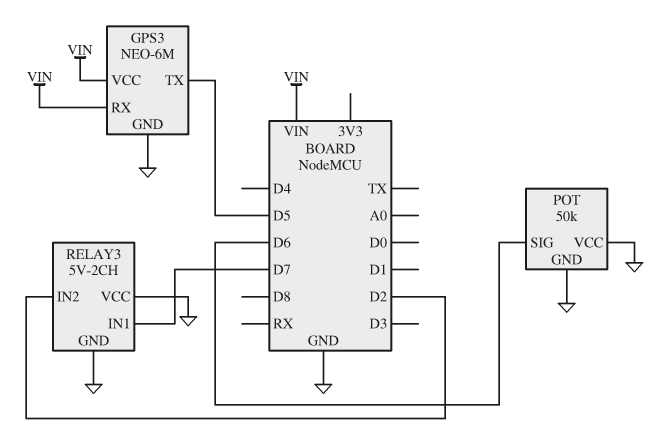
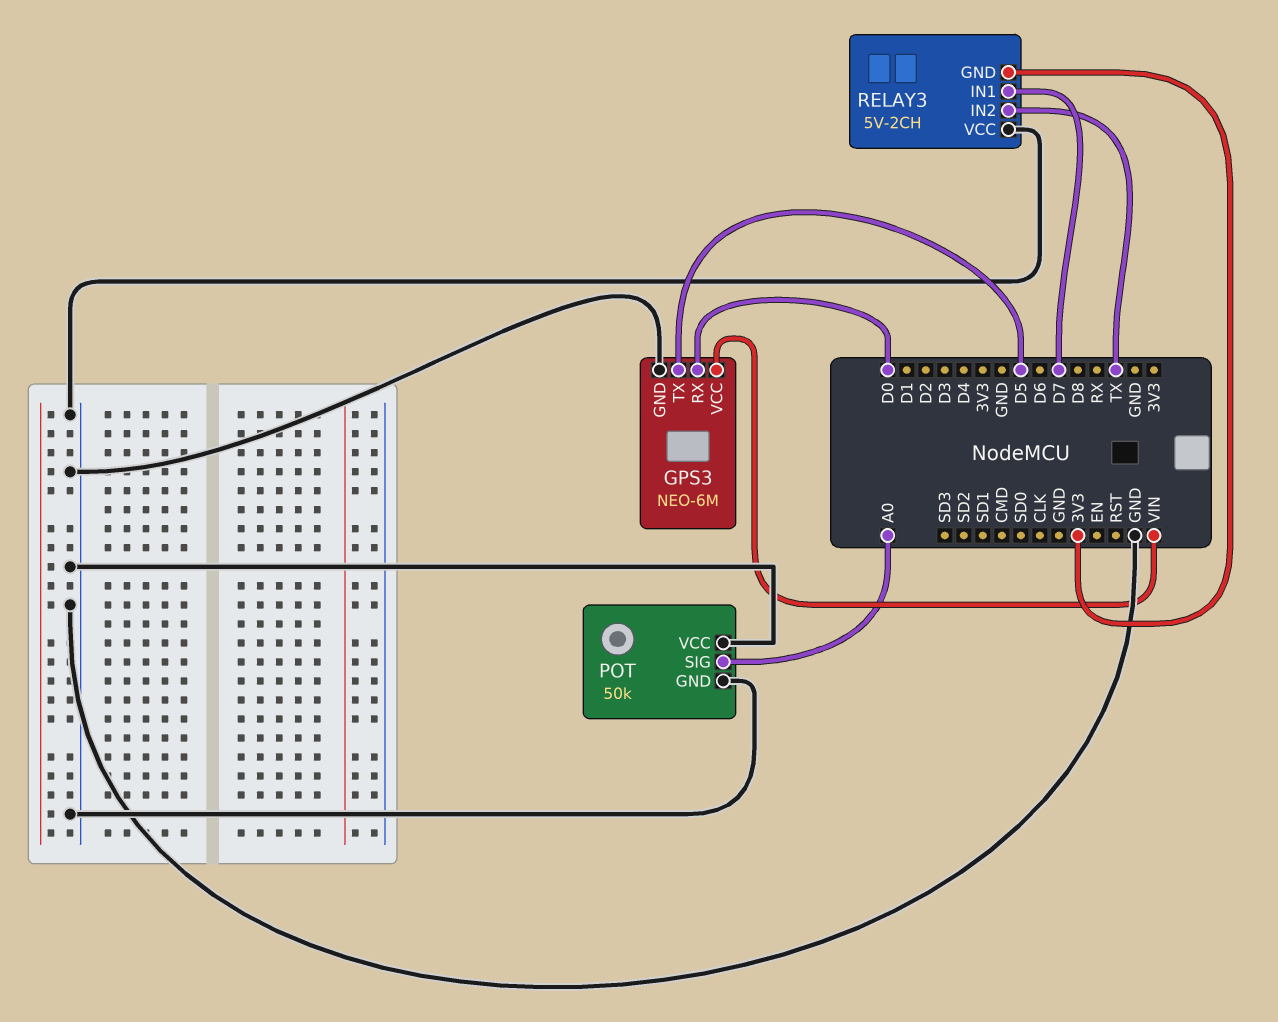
GPS3 pin RX: VIN -> D0
POT pin SIG: D6 -> A0
RELAY3 pin GND: GND -> 3V3
RELAY3 pin IN2: D2 -> TX

